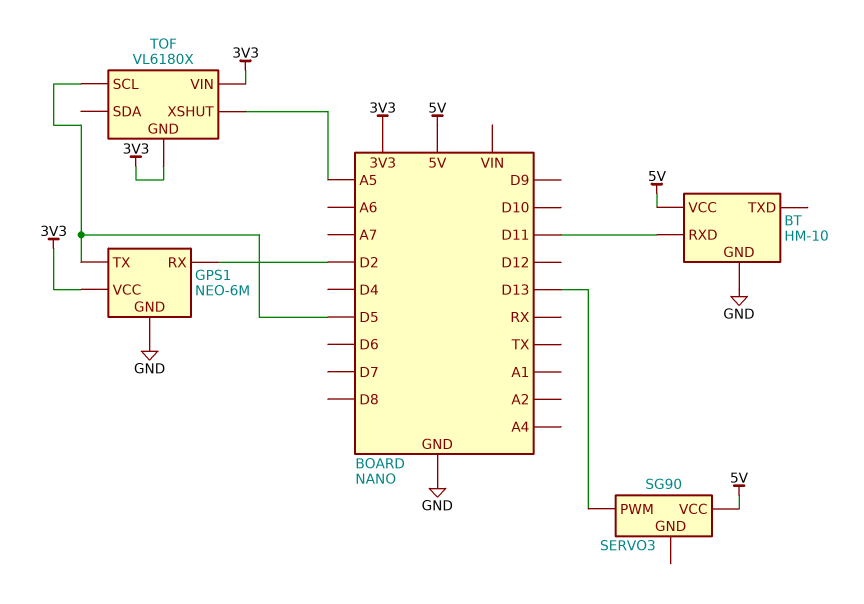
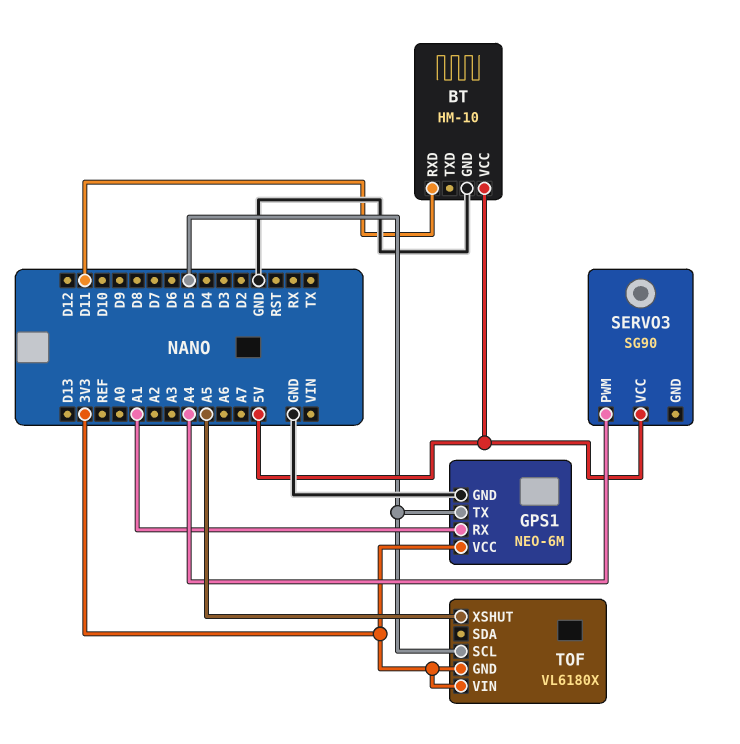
GPS1 pin RX: D2 -> A1
SERVO3 pin PWM: D13 -> A4

